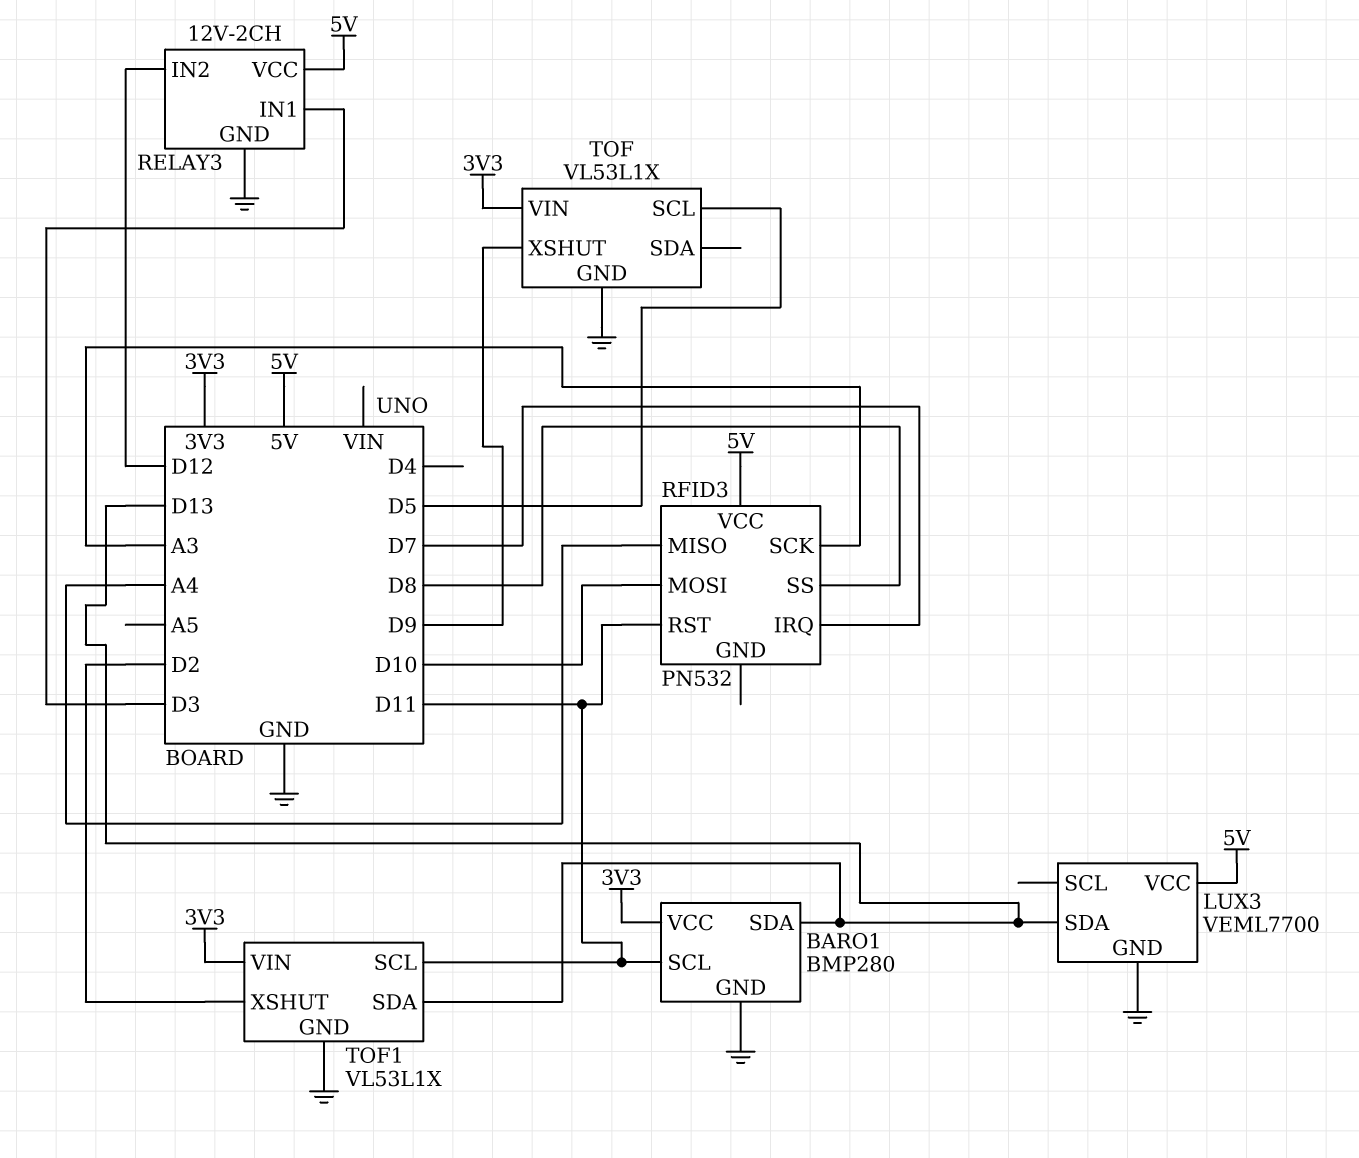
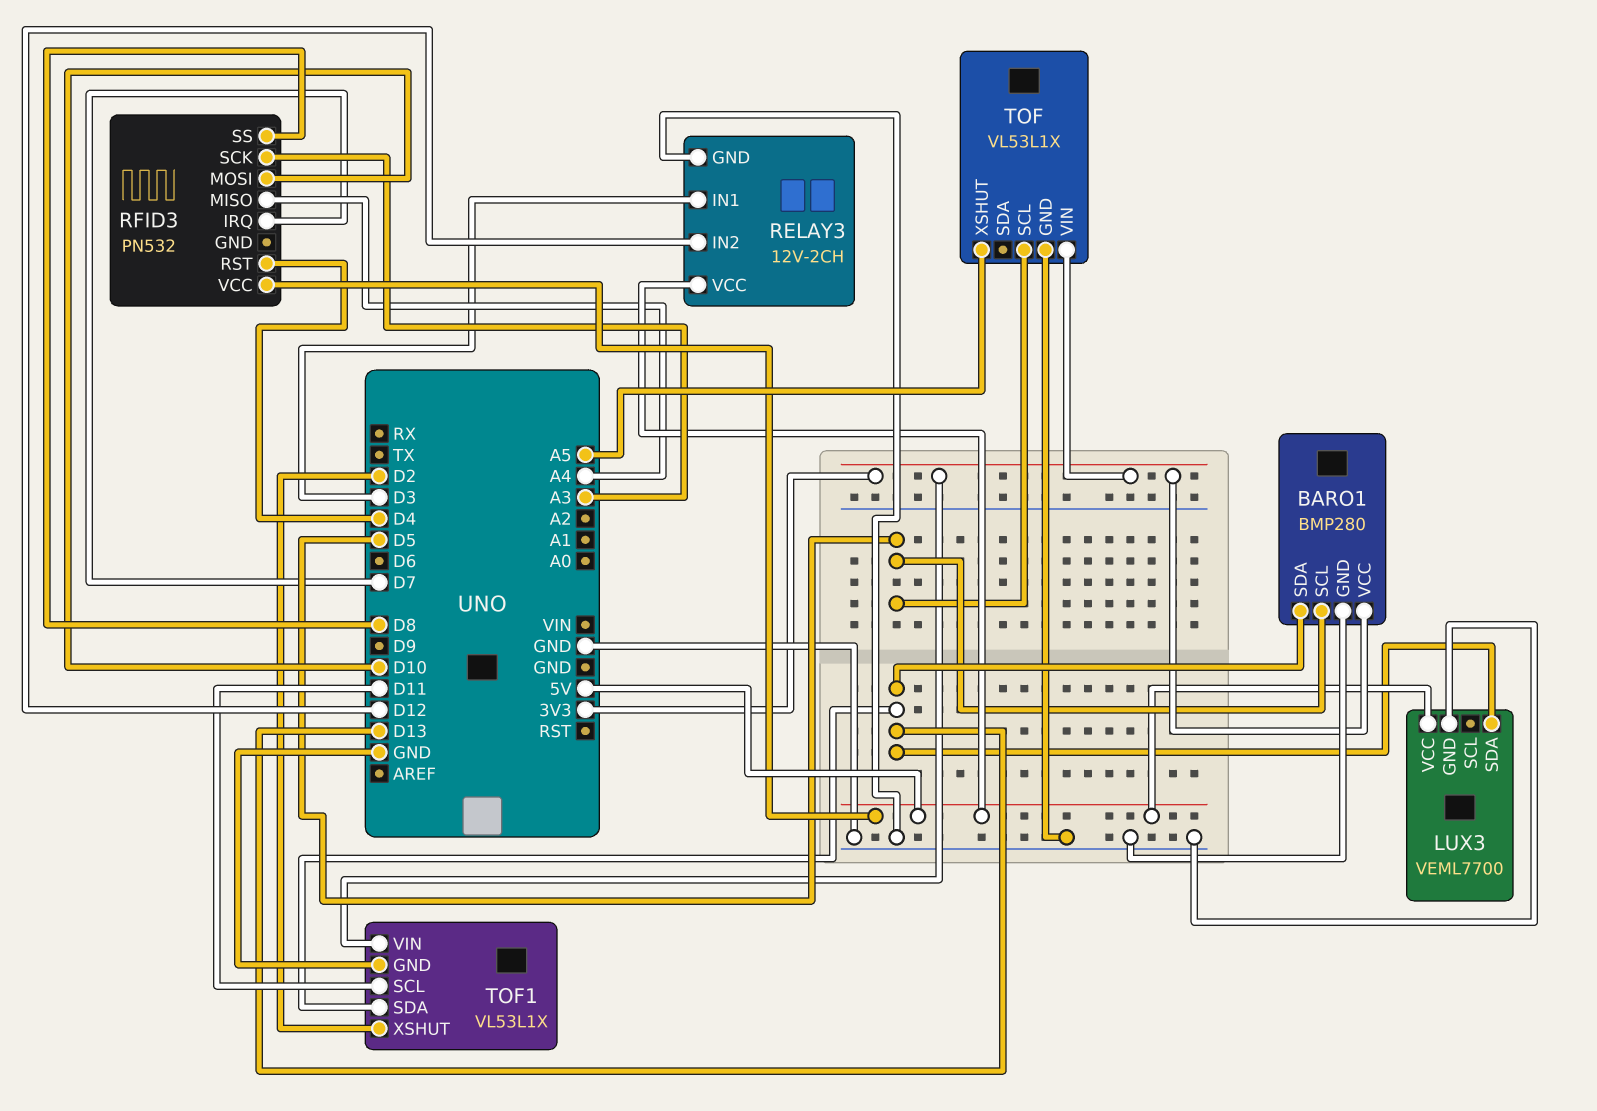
BARO1 pin SCL: D11 -> D5
RFID3 pin RST: D11 -> D4
TOF pin XSHUT: D9 -> A5

